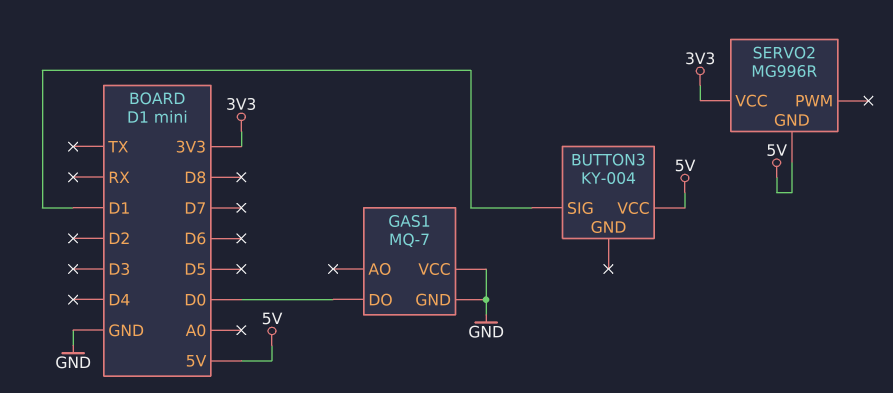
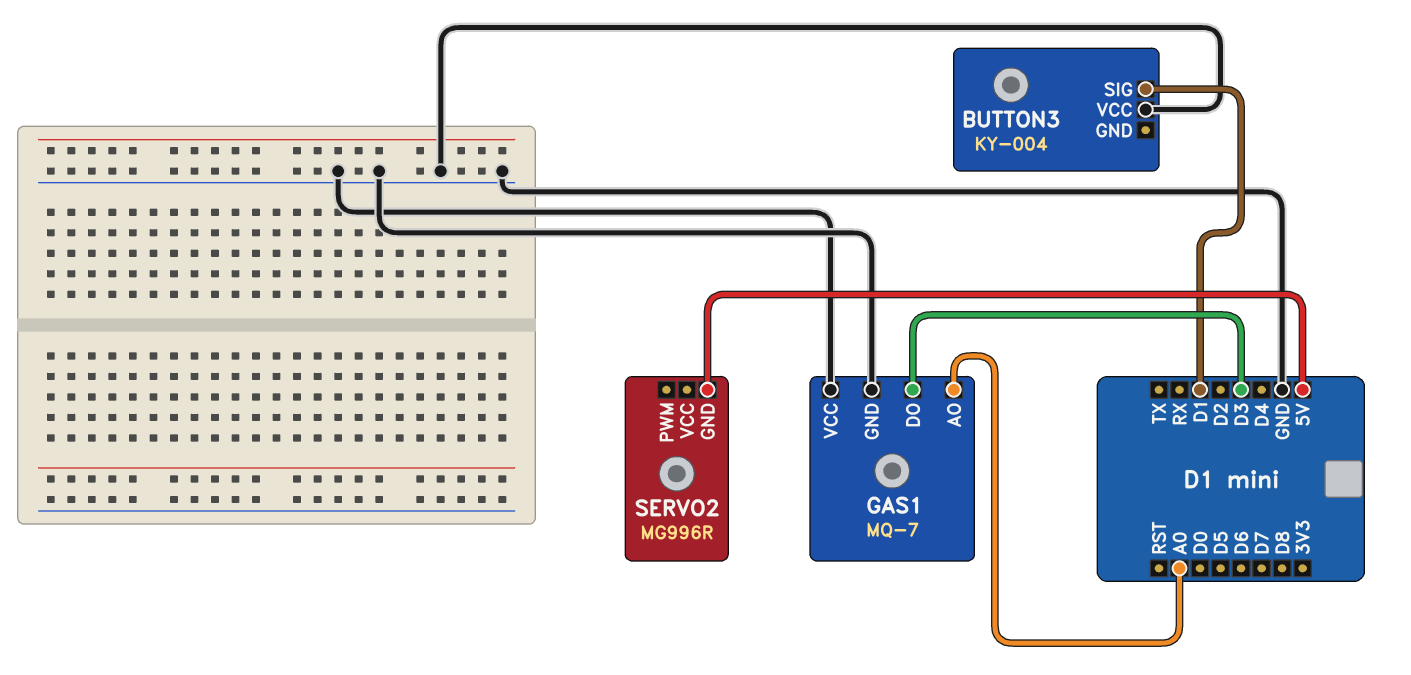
BUTTON3 pin VCC: 5V -> GND
GAS1 pin AO: none -> A0
GAS1 pin DO: D0 -> D3
SERVO2 pin VCC: 3V3 -> none

